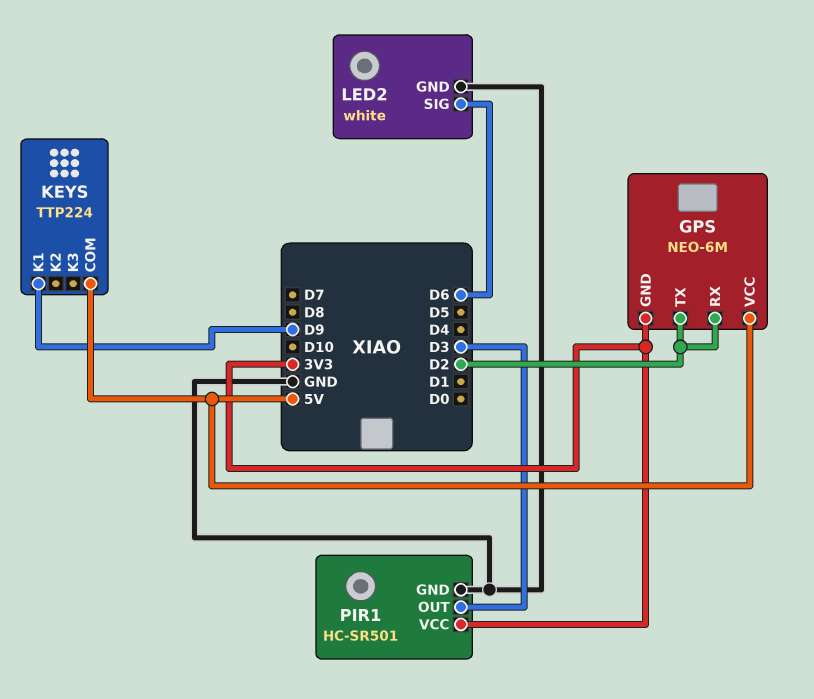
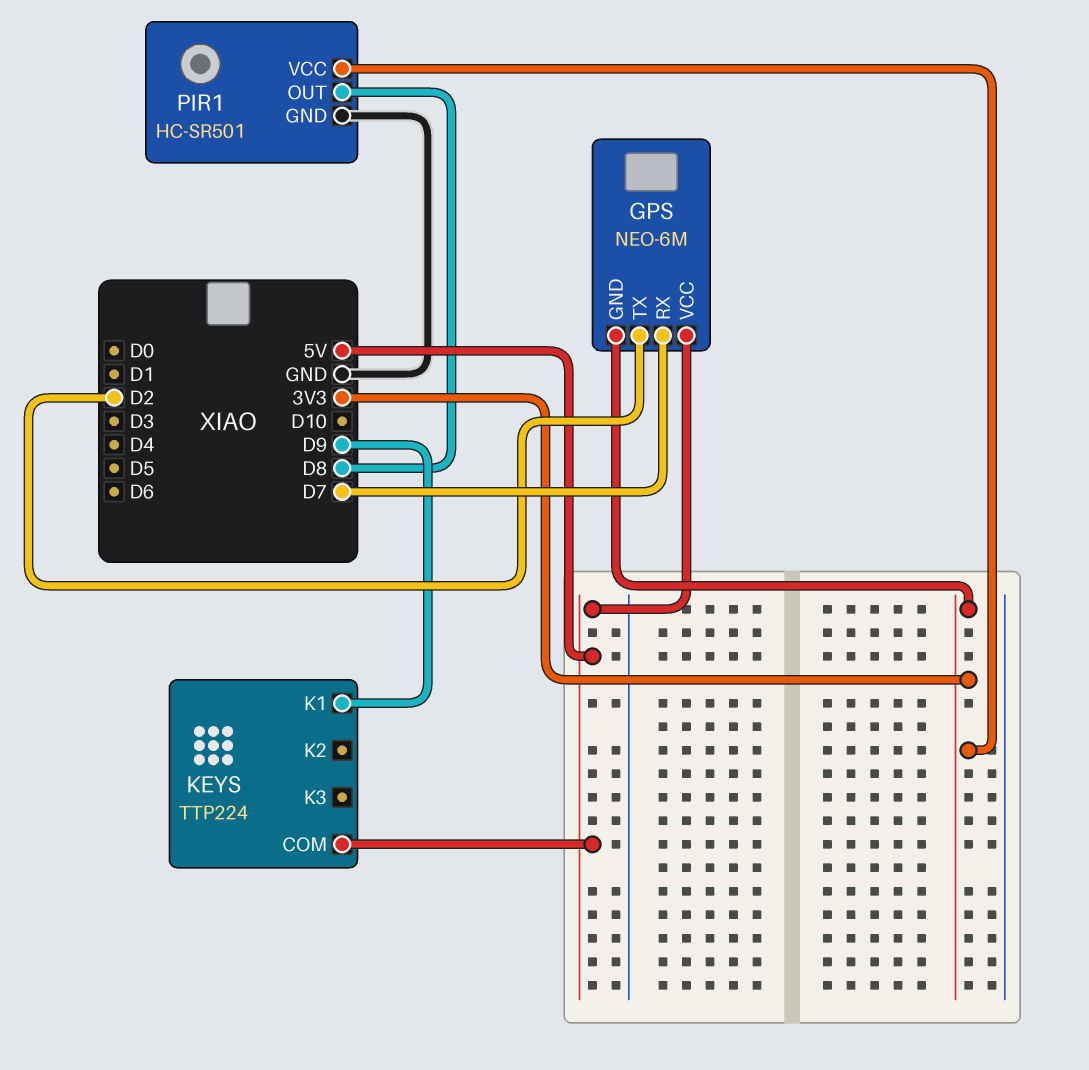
GPS pin RX: D2 -> D7
LED2: white -> none
LED2 pin GND: GND -> none
LED2 pin SIG: D6 -> none
PIR1 pin OUT: D3 -> D8

